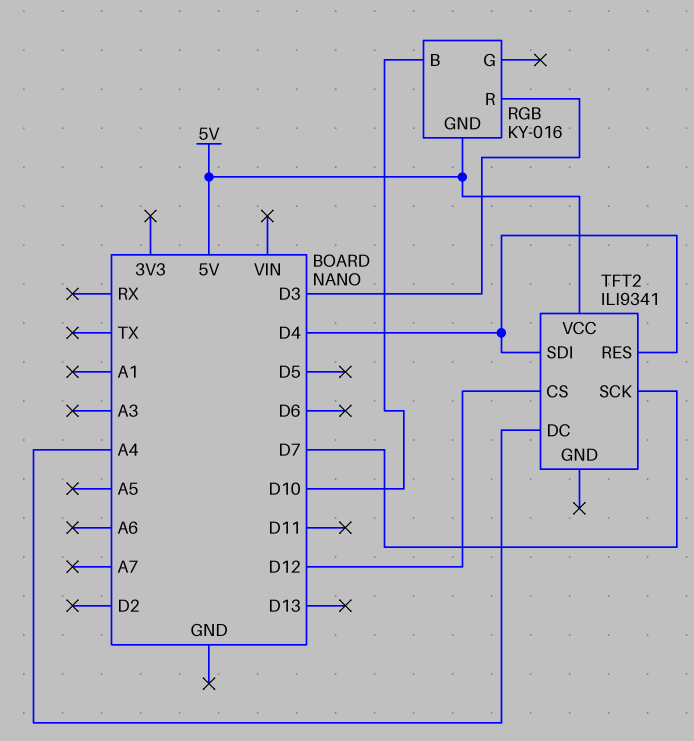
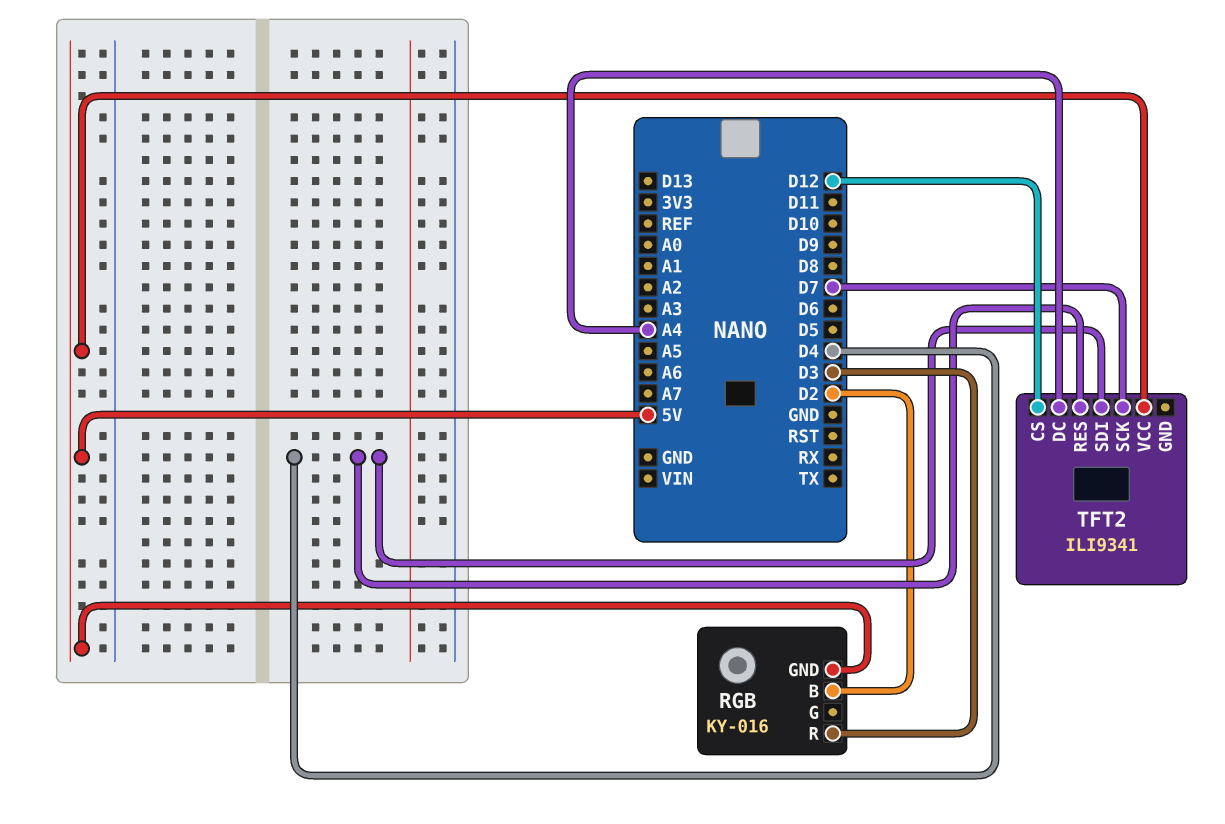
RGB pin B: D10 -> D2

